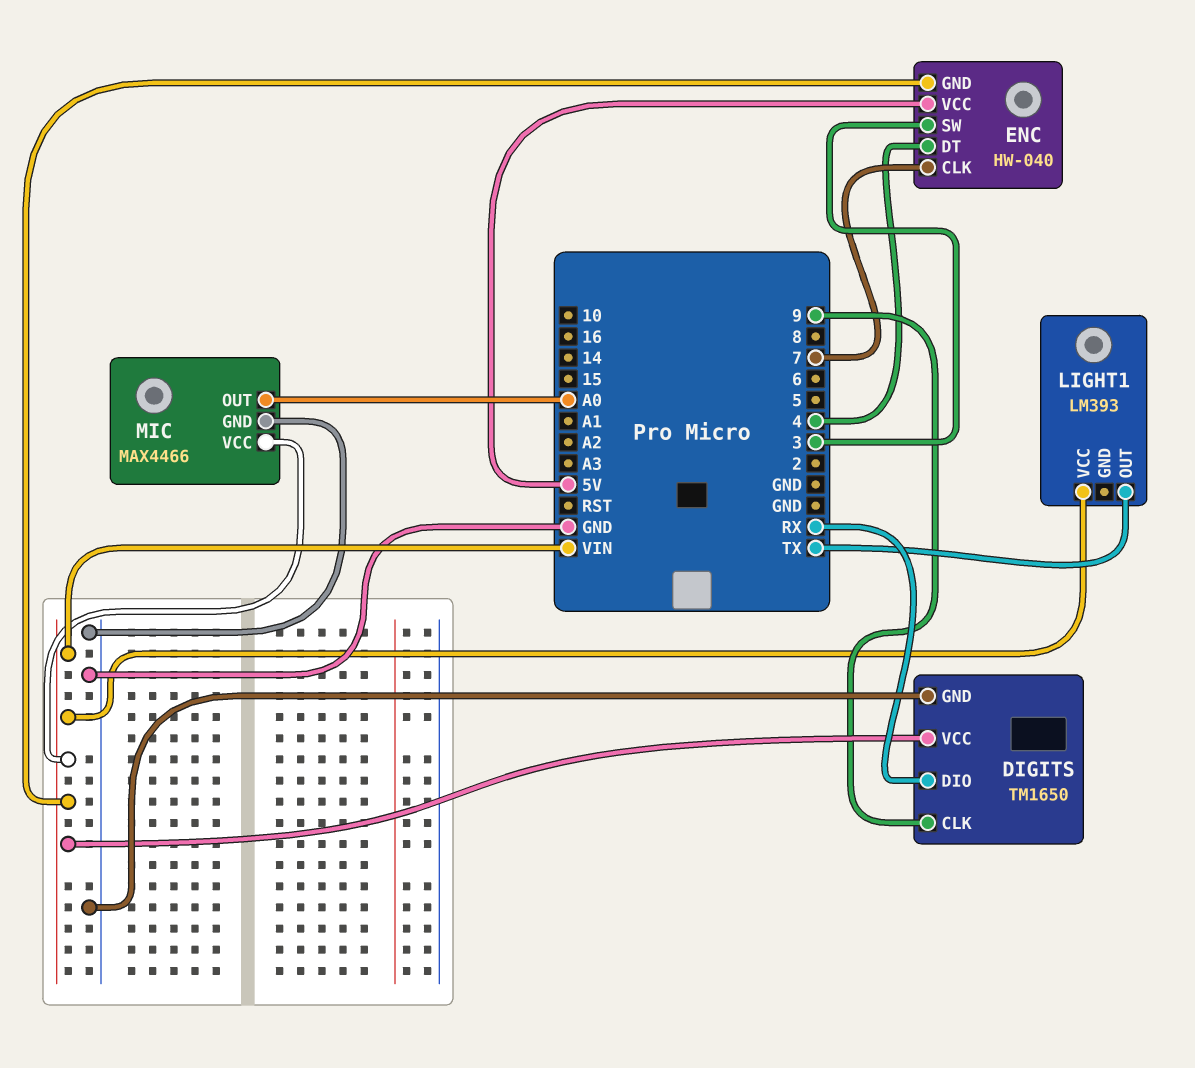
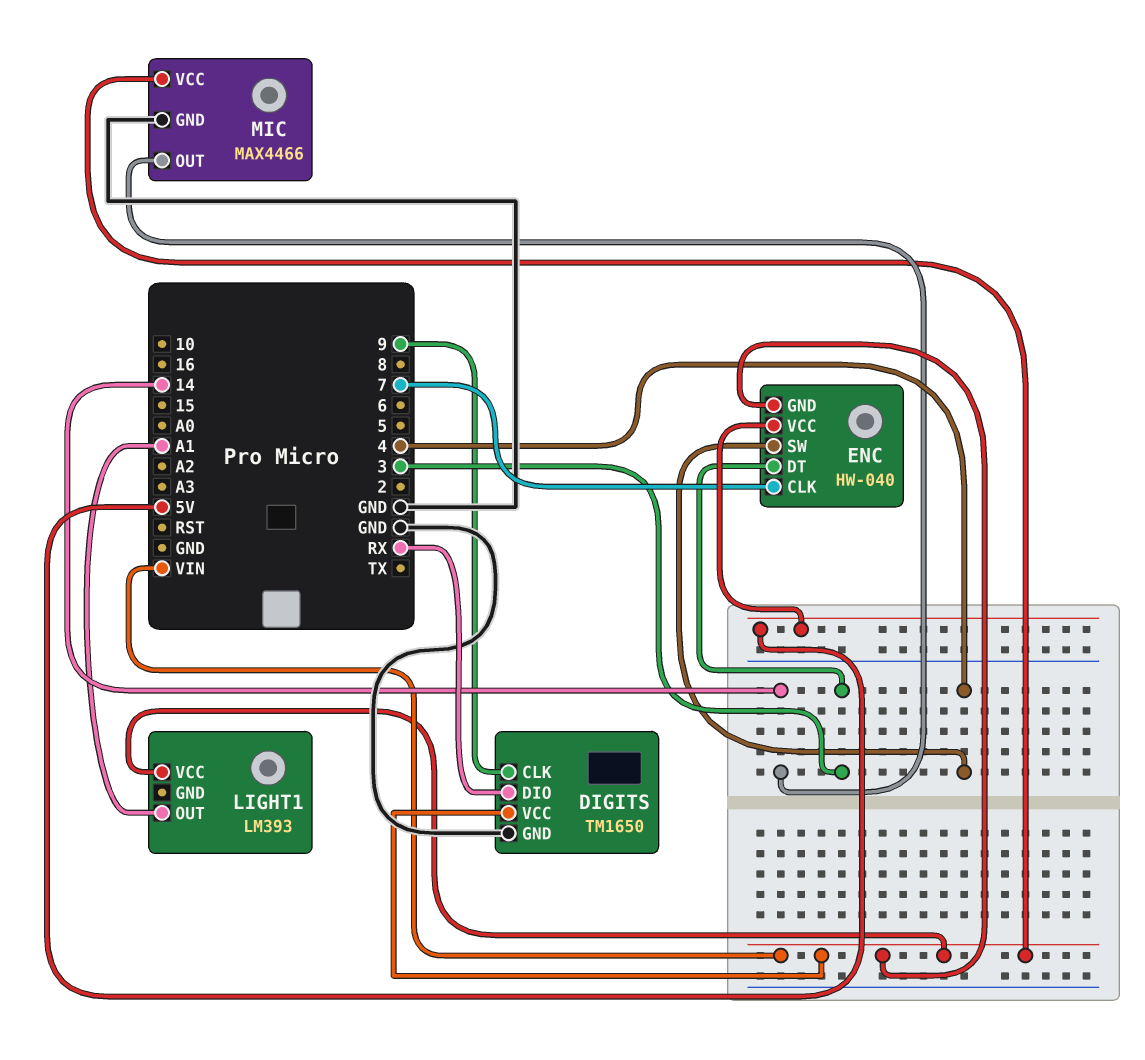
ENC pin DT: 4 -> 3
ENC pin SW: 3 -> 4
LIGHT1 pin OUT: TX -> A1
MIC pin OUT: A0 -> 14

